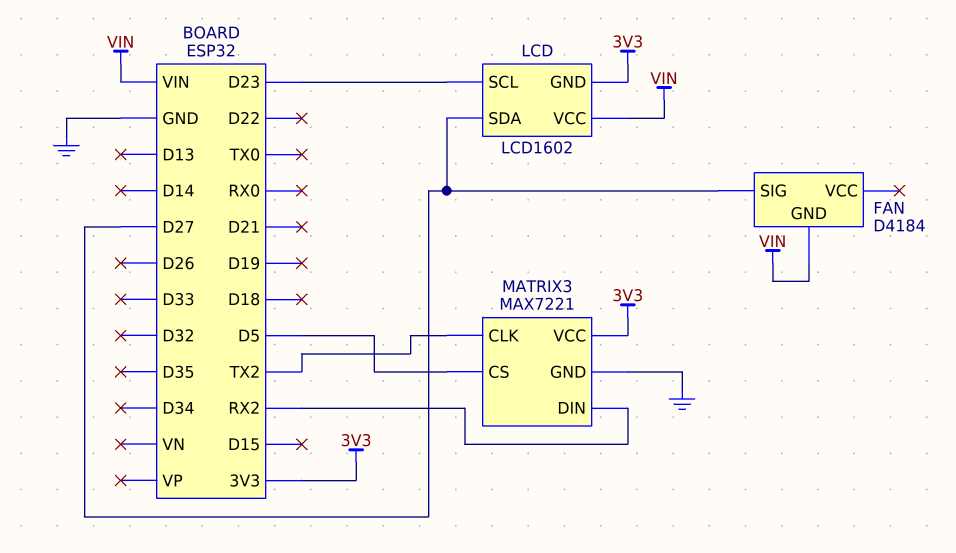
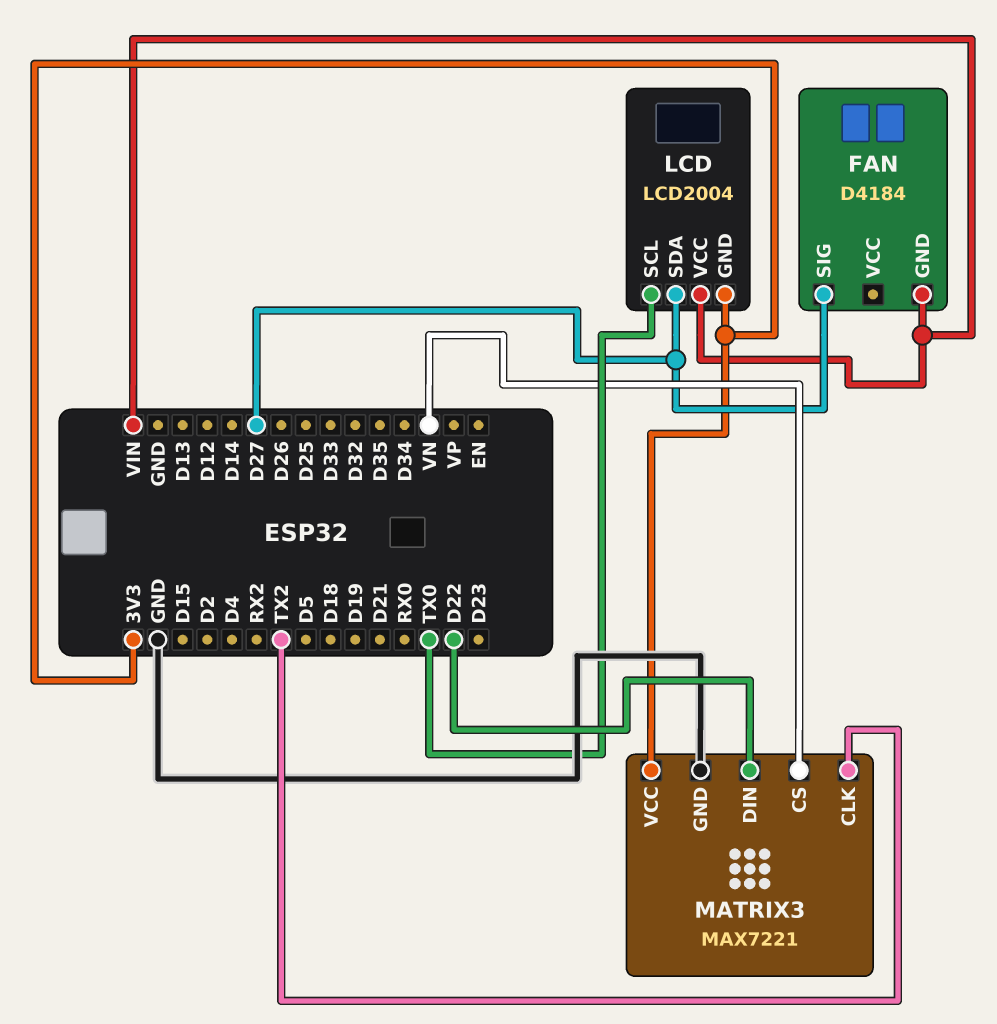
LCD: LCD1602 -> LCD2004
LCD pin SCL: D23 -> TX0
MATRIX3 pin CS: D5 -> VN
MATRIX3 pin DIN: RX2 -> D22

